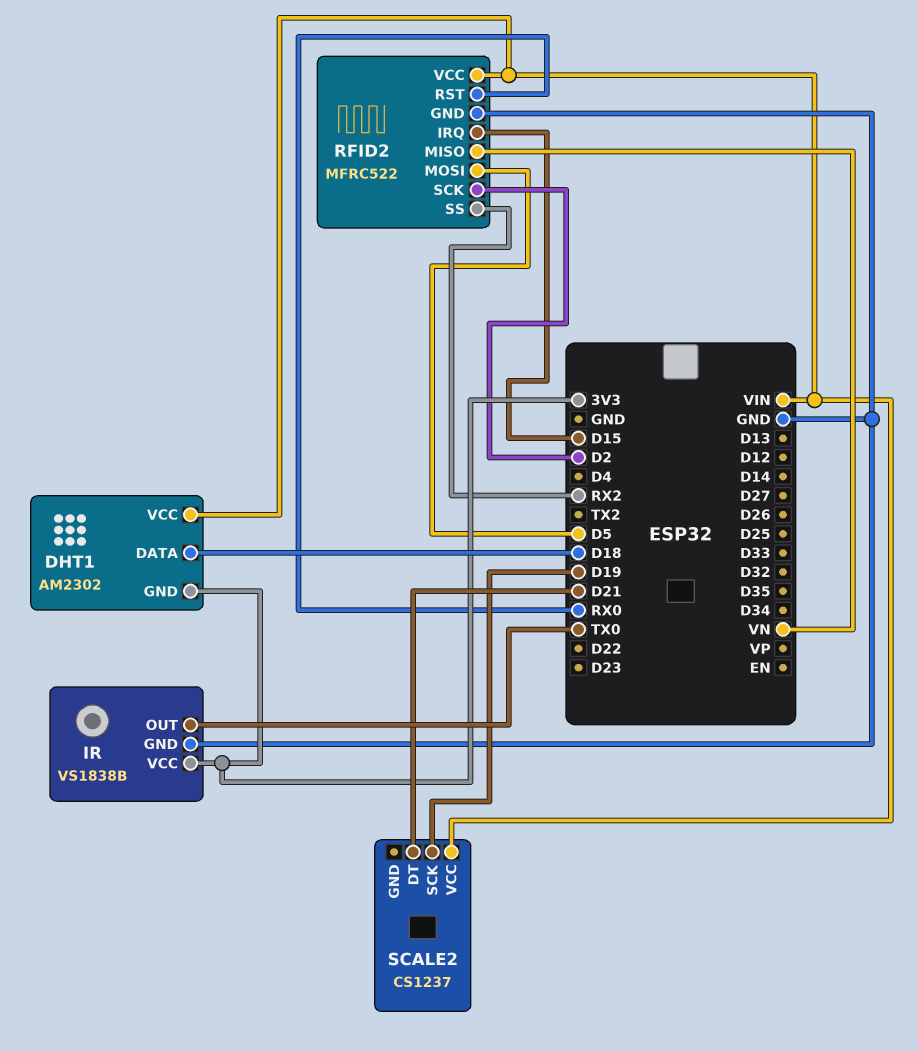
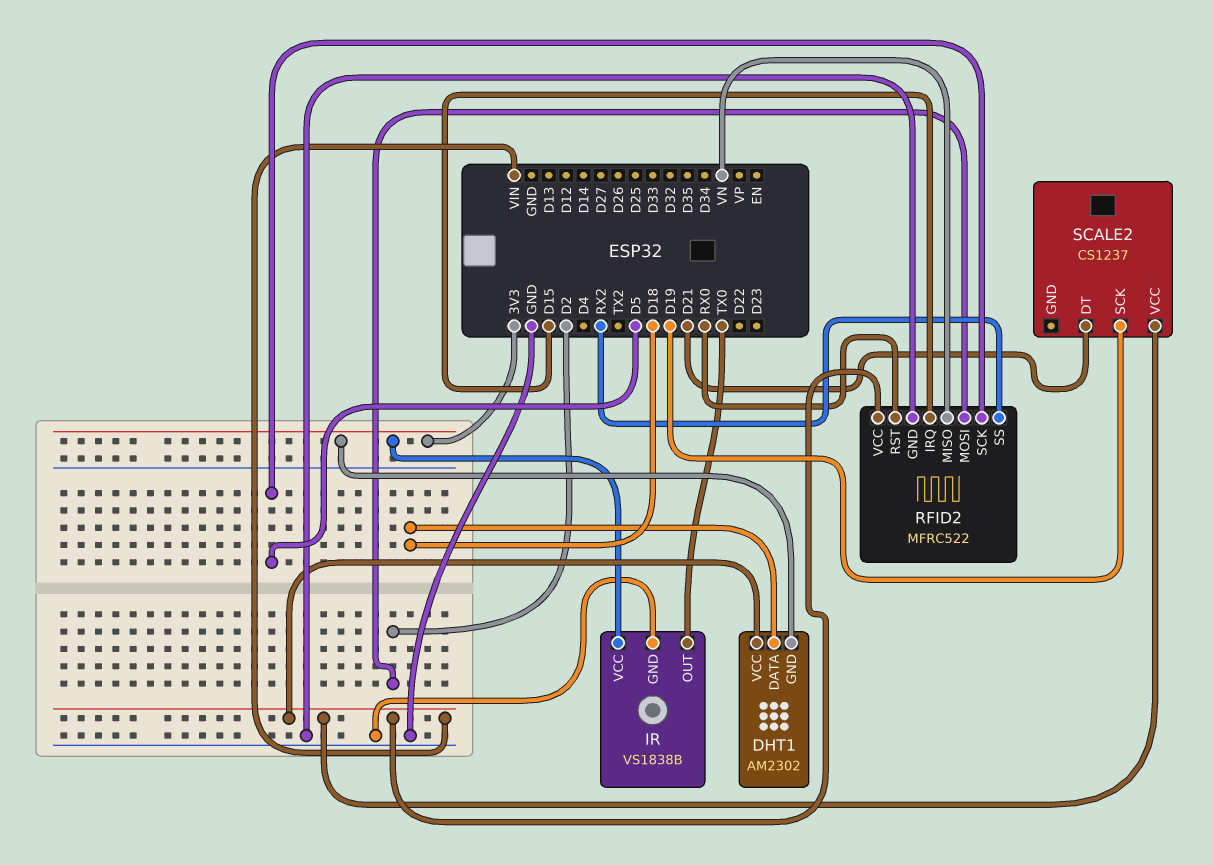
RFID2 pin MOSI: D5 -> D2
RFID2 pin SCK: D2 -> D5

